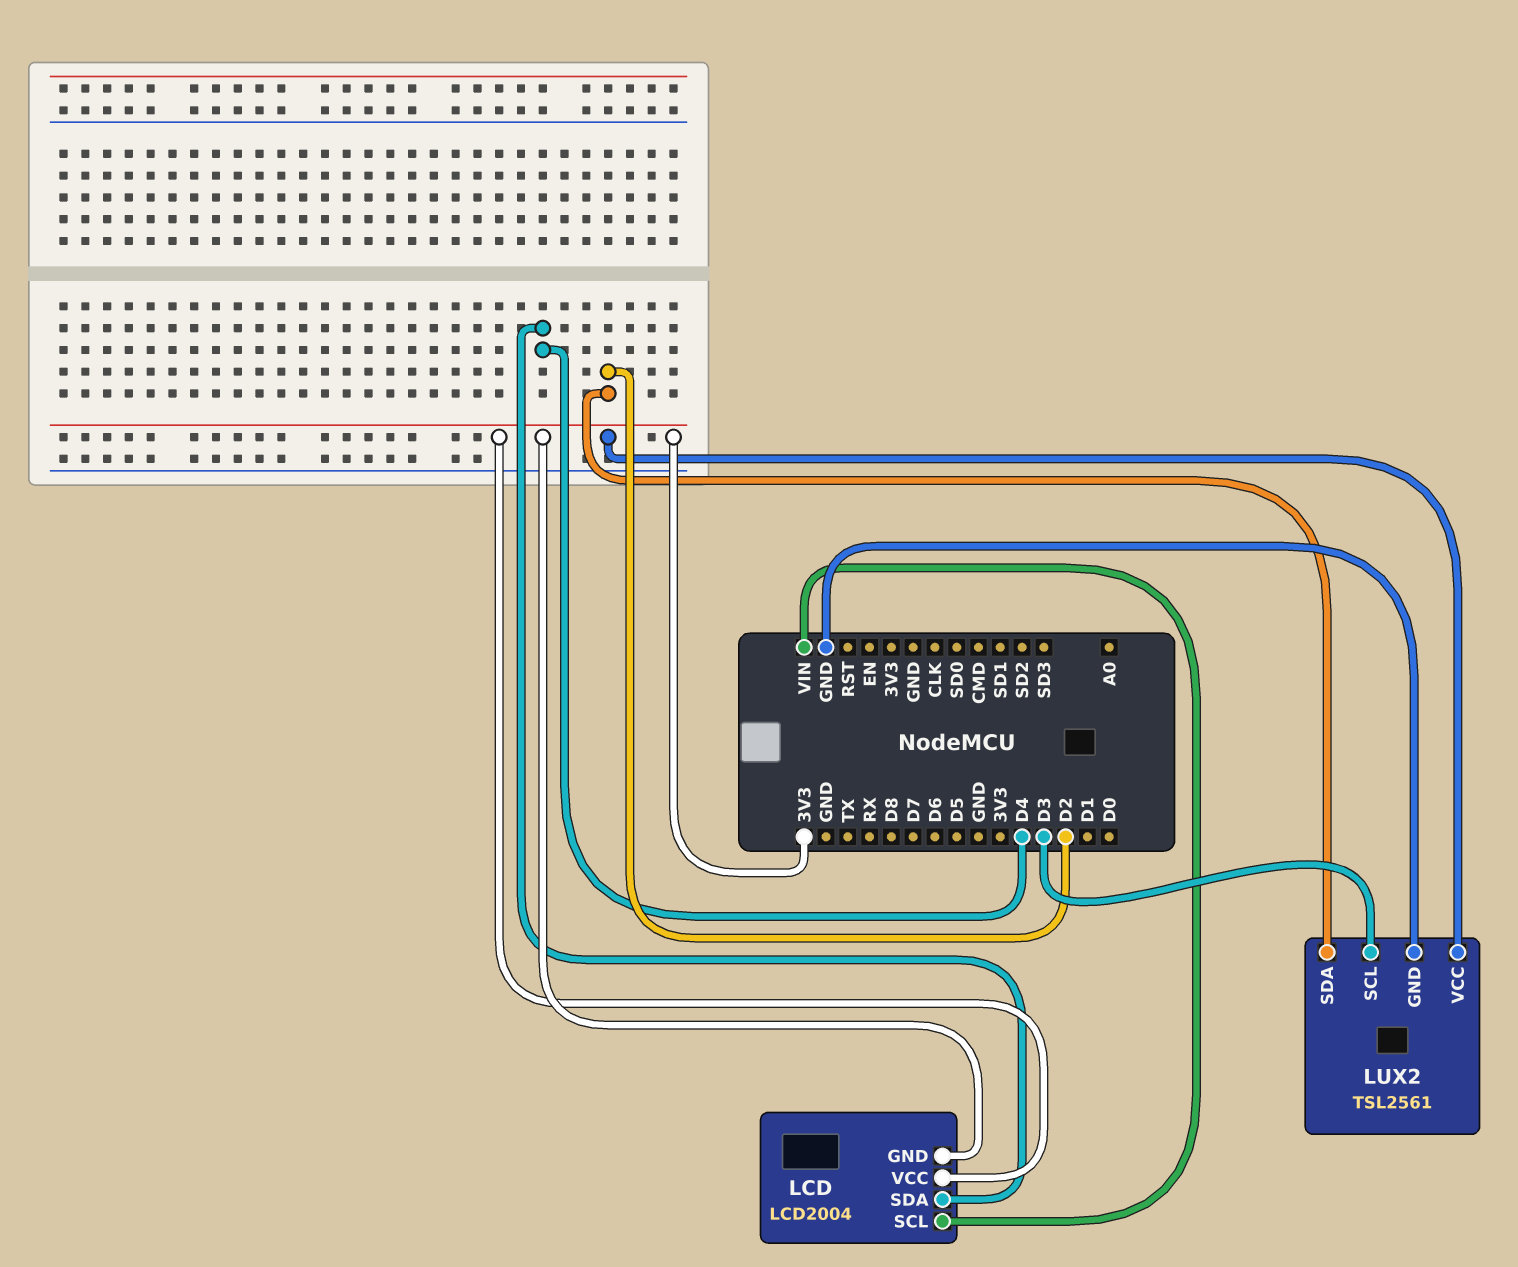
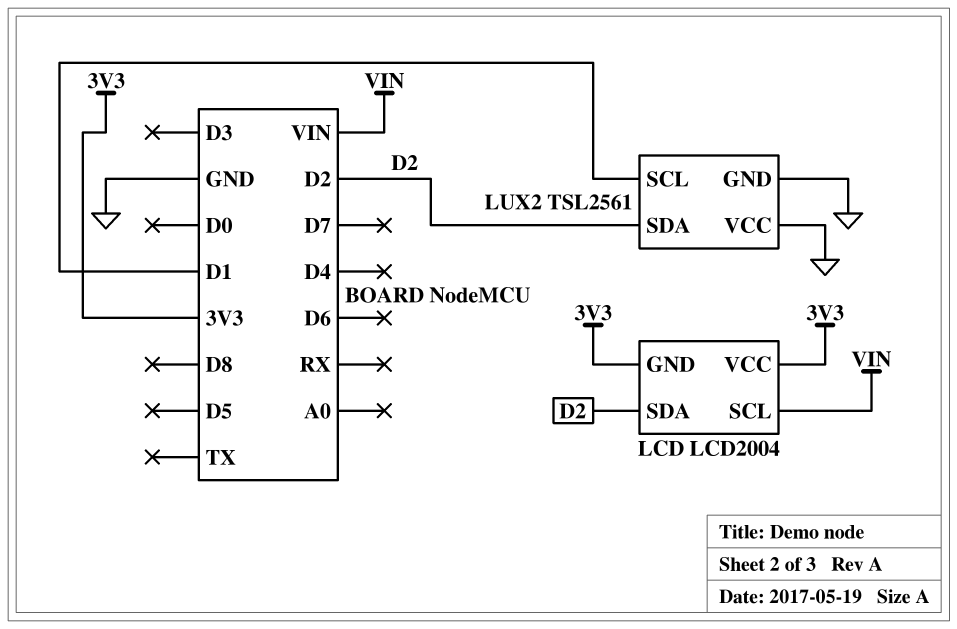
LCD pin SDA: D4 -> D2
LUX2 pin SCL: D3 -> D1
LUX2 pin VCC: 3V3 -> GND

